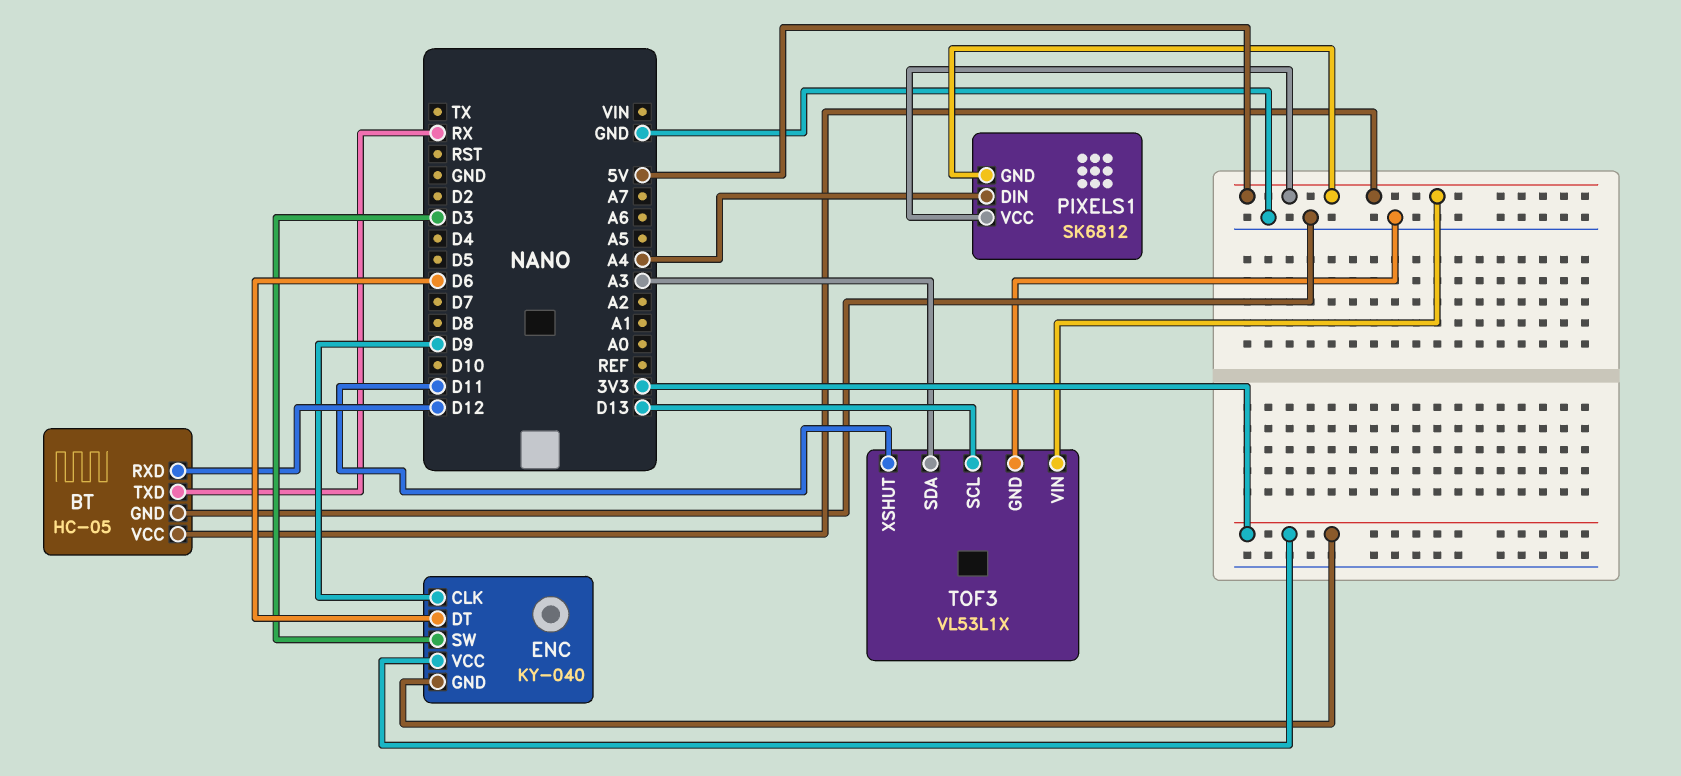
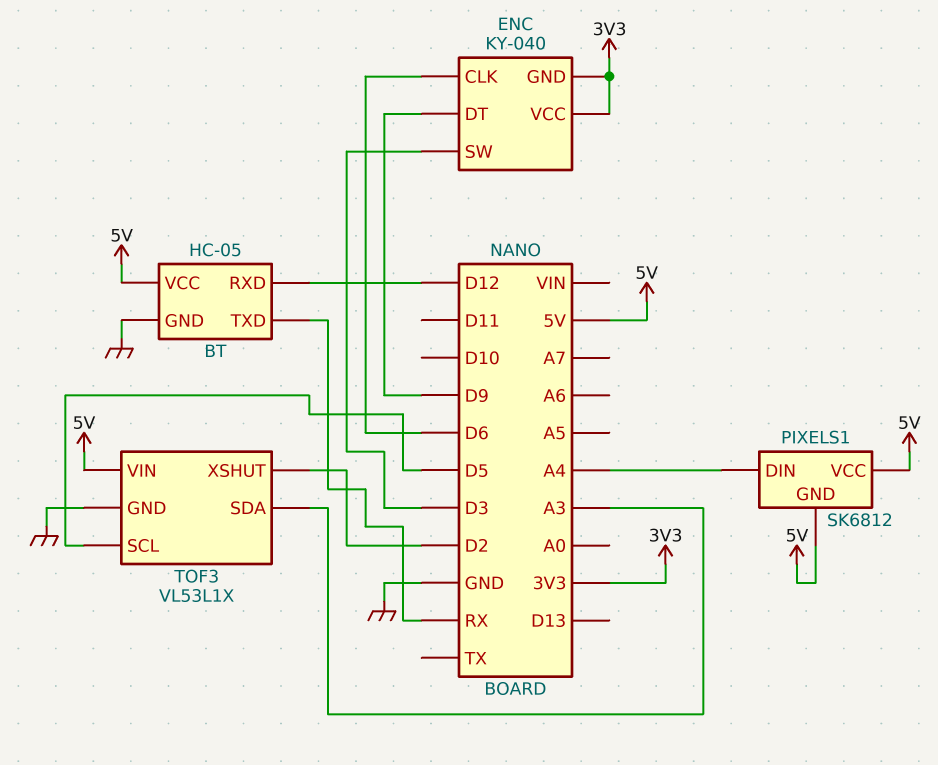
ENC pin CLK: D9 -> D6
ENC pin DT: D6 -> D9
TOF3 pin SCL: D13 -> D5
TOF3 pin XSHUT: D11 -> D2

